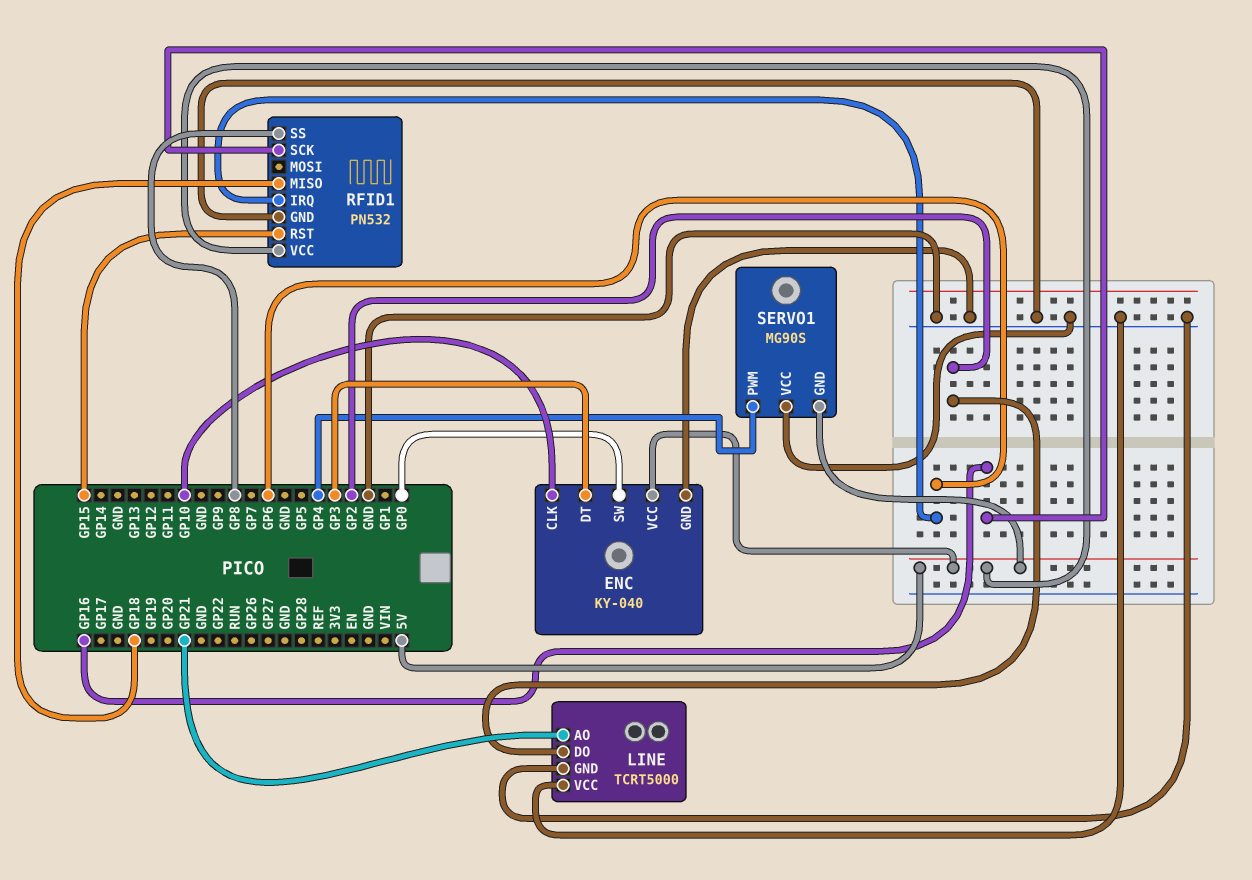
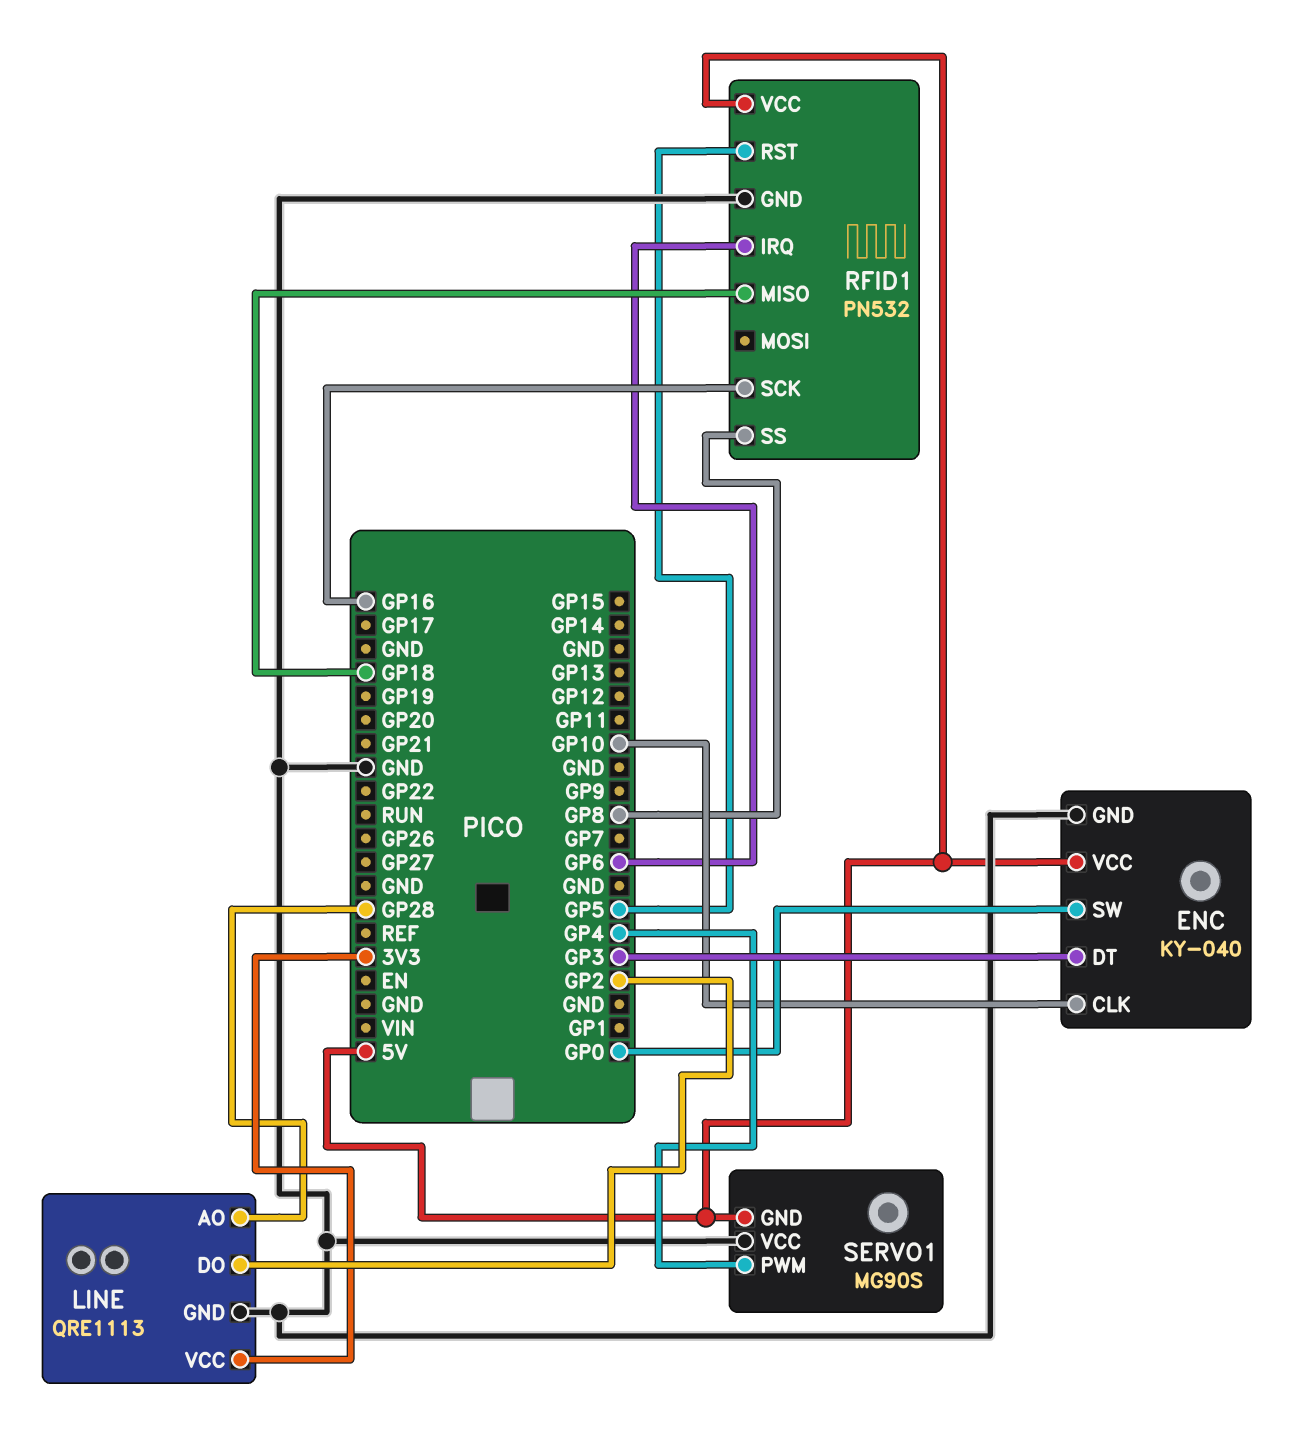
LINE: TCRT5000 -> QRE1113
LINE pin AO: GP21 -> GP28
LINE pin VCC: GND -> 3V3
RFID1 pin RST: GP15 -> GP5

